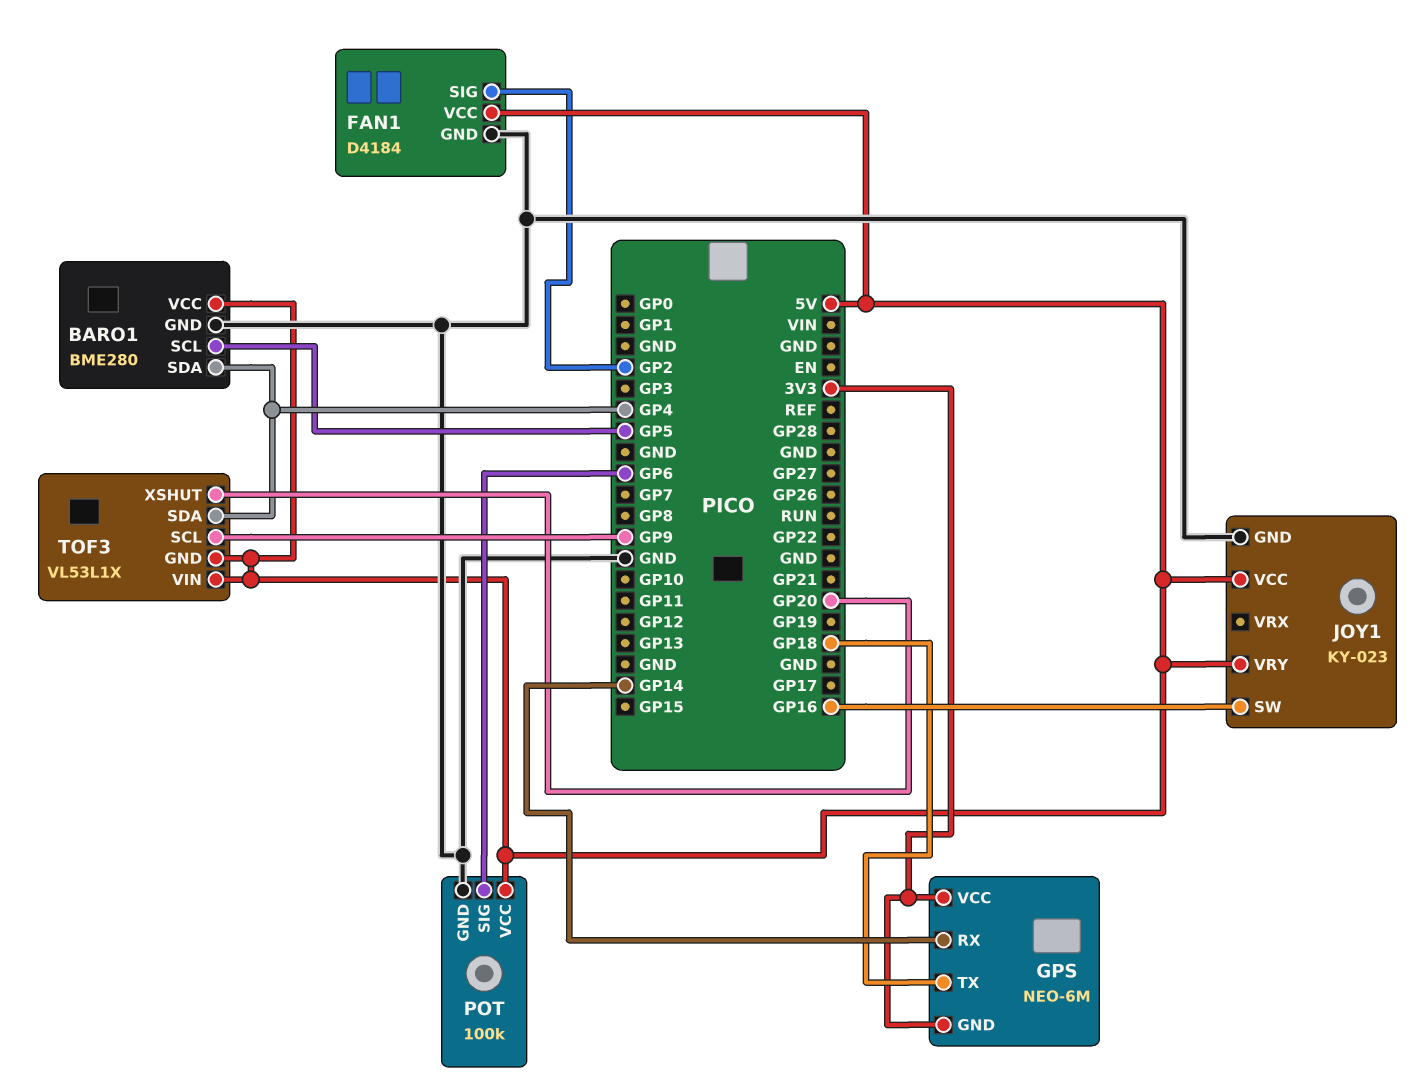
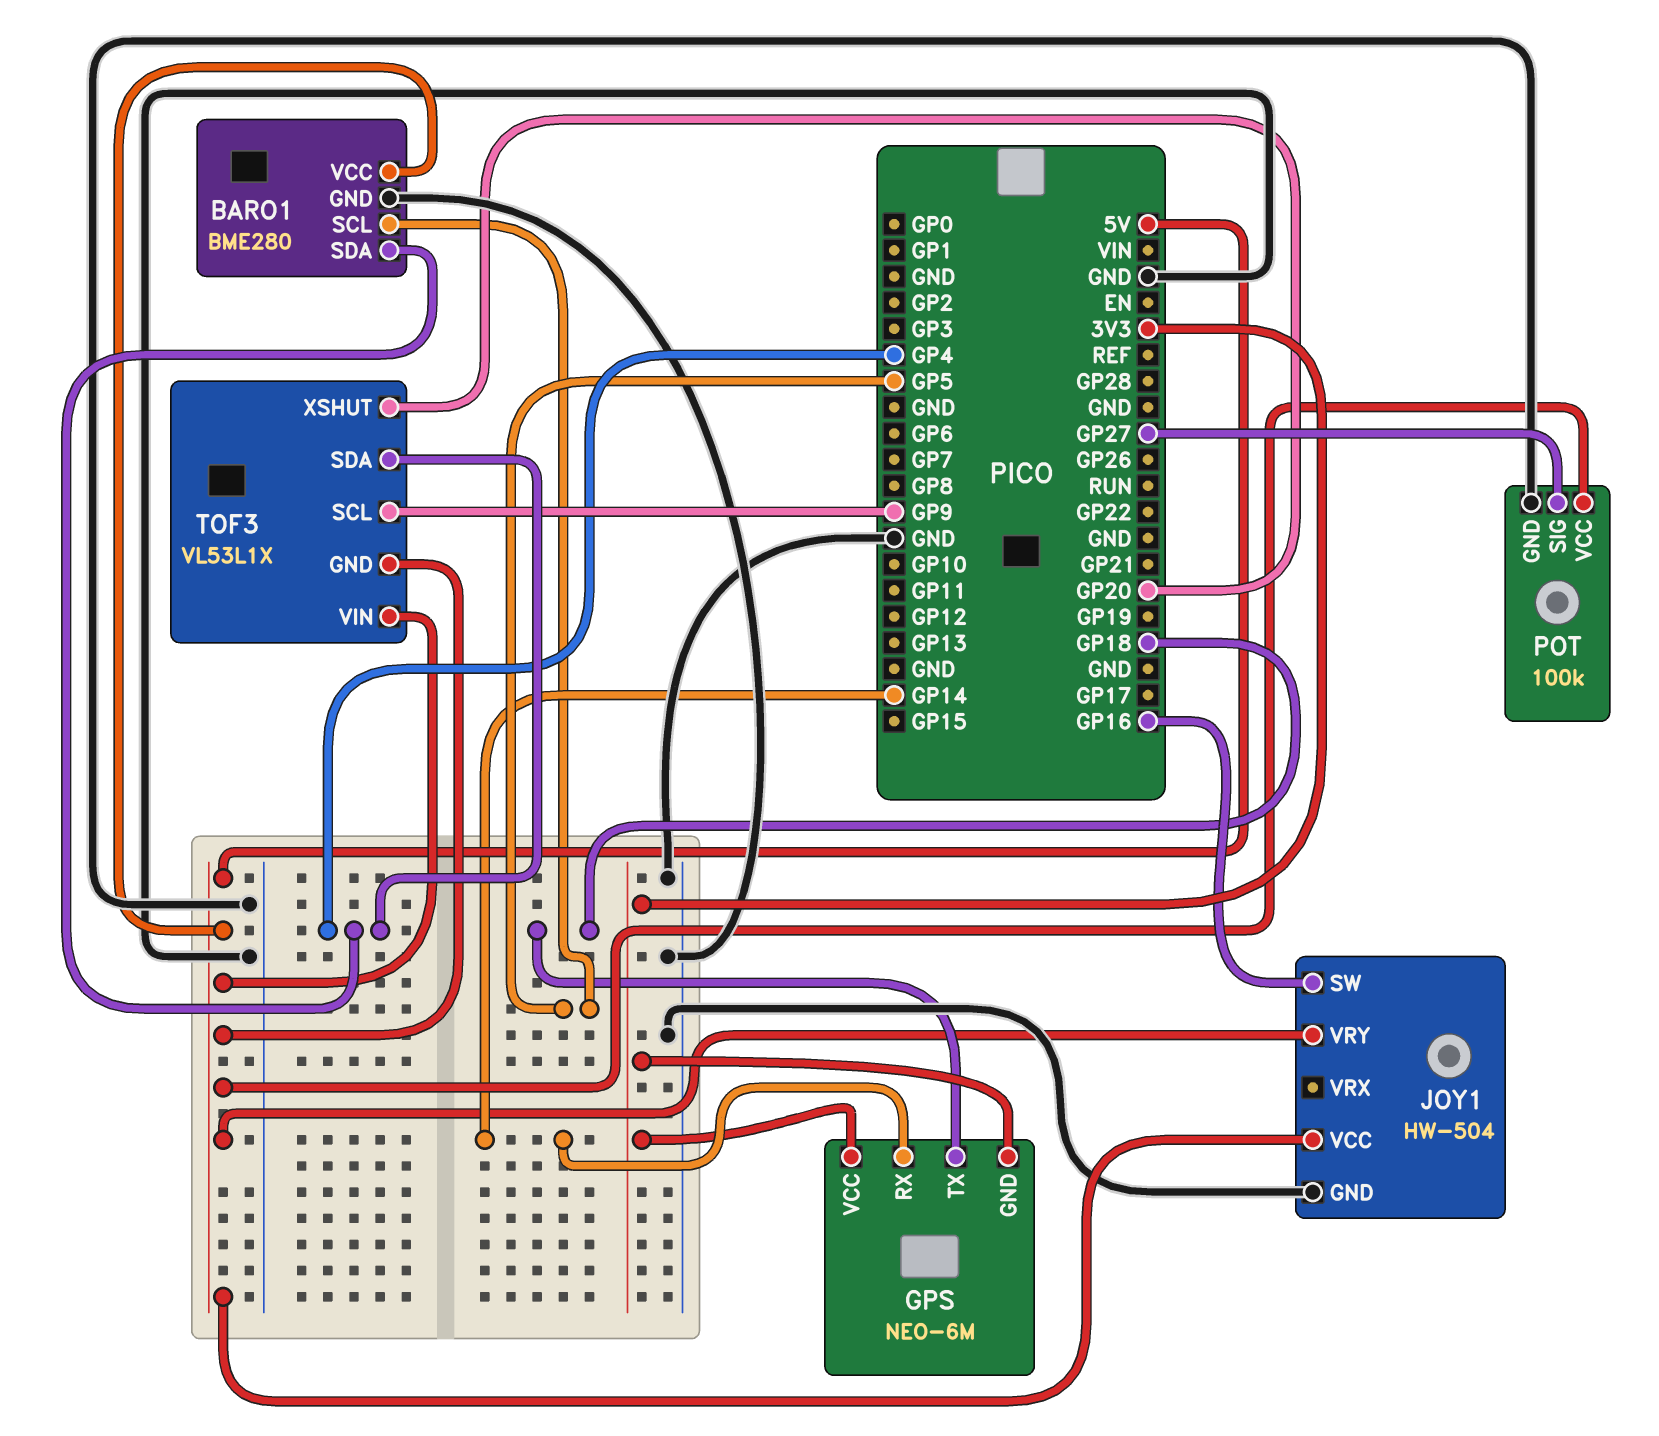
FAN1: D4184 -> none
FAN1 pin GND: GND -> none
FAN1 pin SIG: GP2 -> none
FAN1 pin VCC: 5V -> none
JOY1: KY-023 -> HW-504
POT pin SIG: GP6 -> GP27

